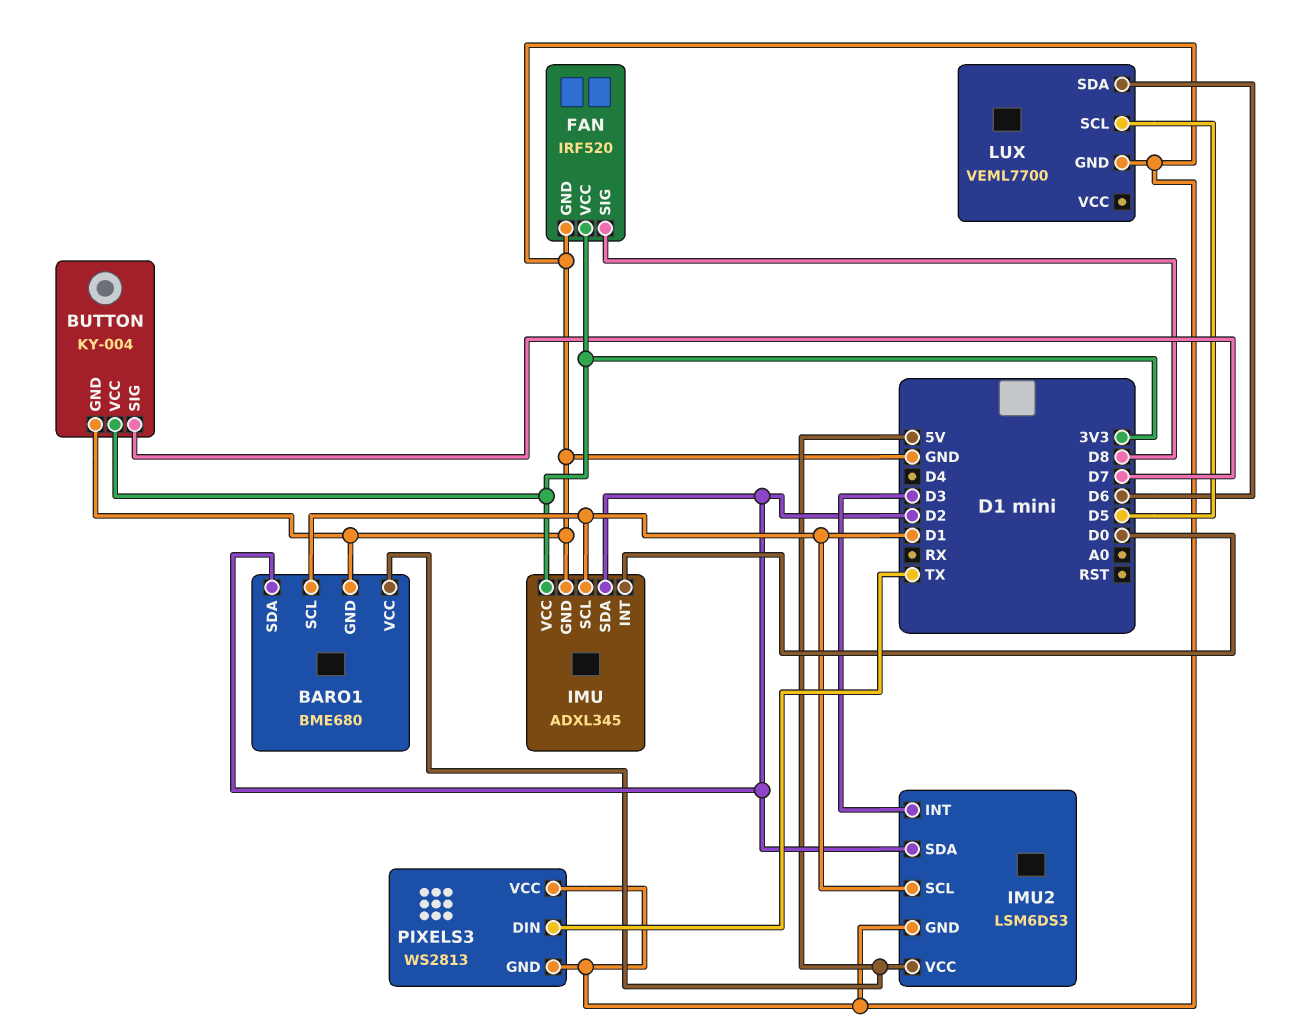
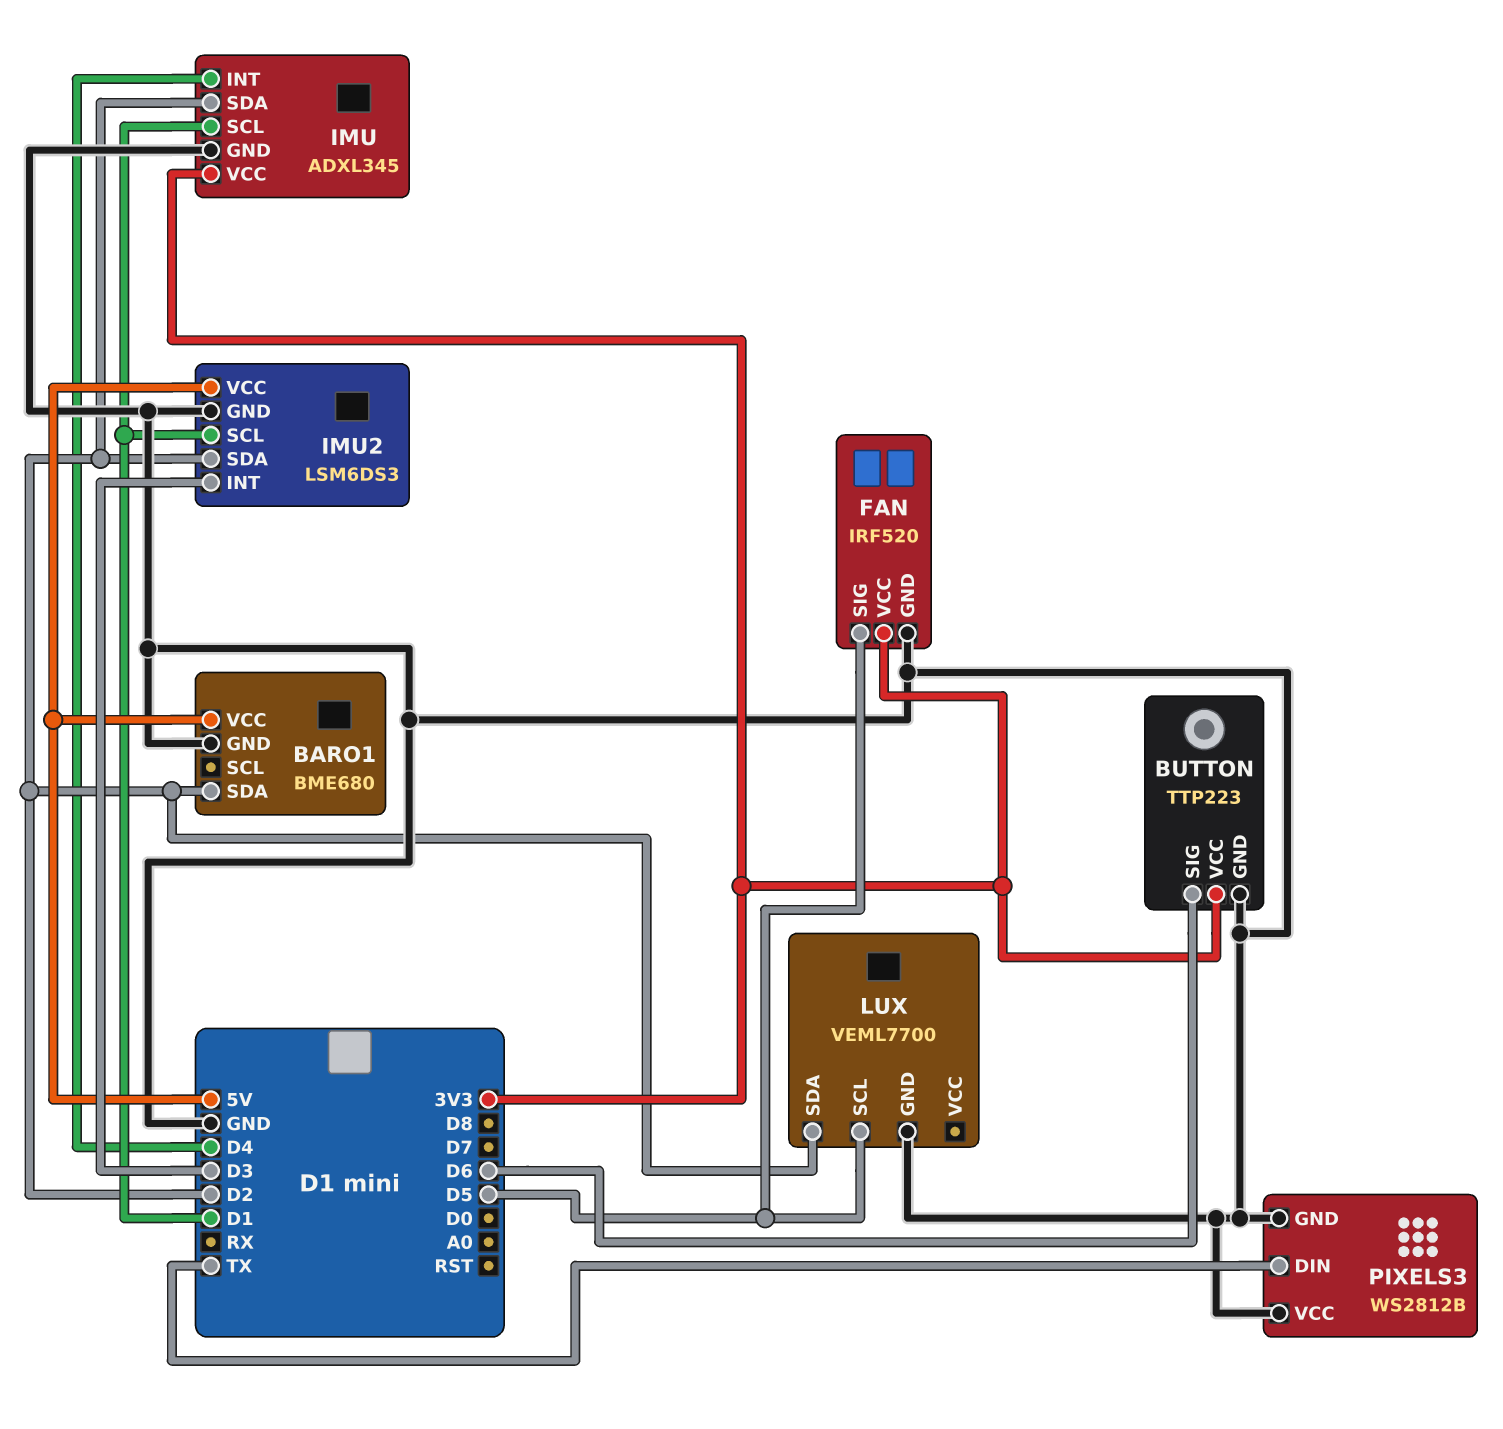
BARO1 pin SCL: D1 -> none
BUTTON: KY-004 -> TTP223
BUTTON pin SIG: D7 -> D6
FAN pin SIG: D8 -> D5
IMU pin INT: D0 -> D4
LUX pin SDA: D6 -> D2
PIXELS3: WS2813 -> WS2812B

